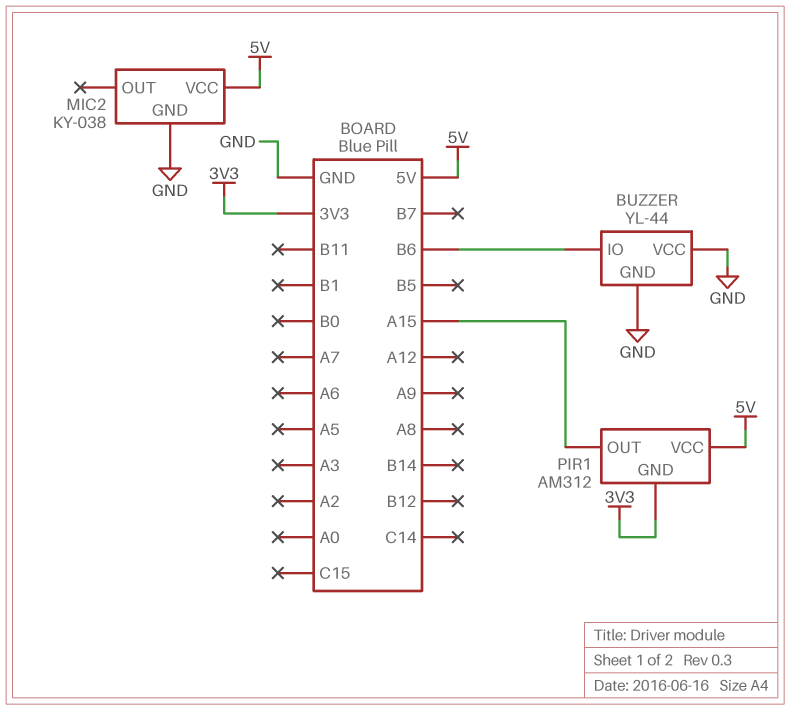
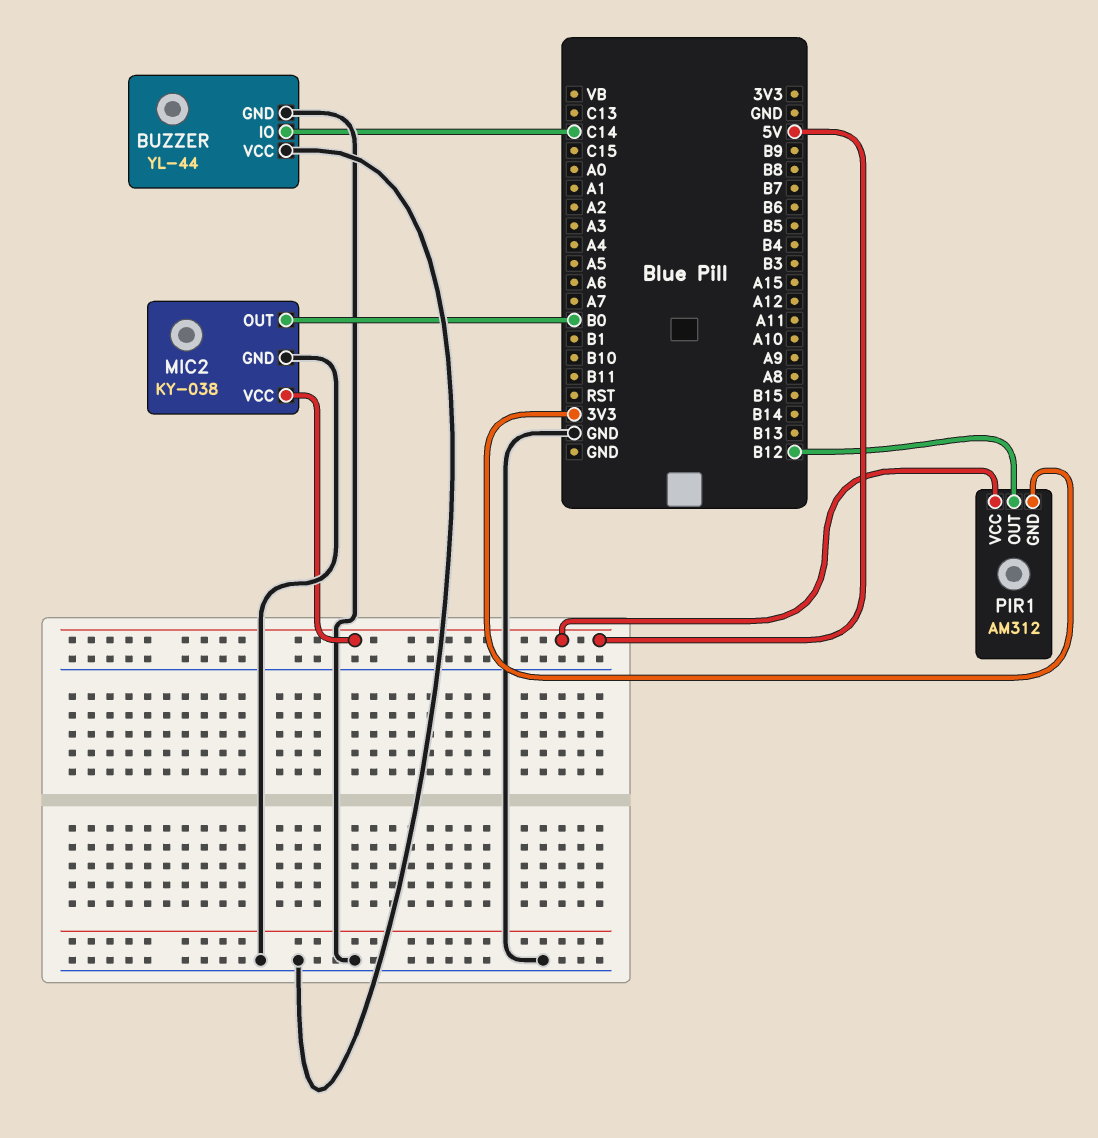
BUZZER pin IO: B6 -> C14
MIC2 pin OUT: none -> B0
PIR1 pin OUT: A15 -> B12

